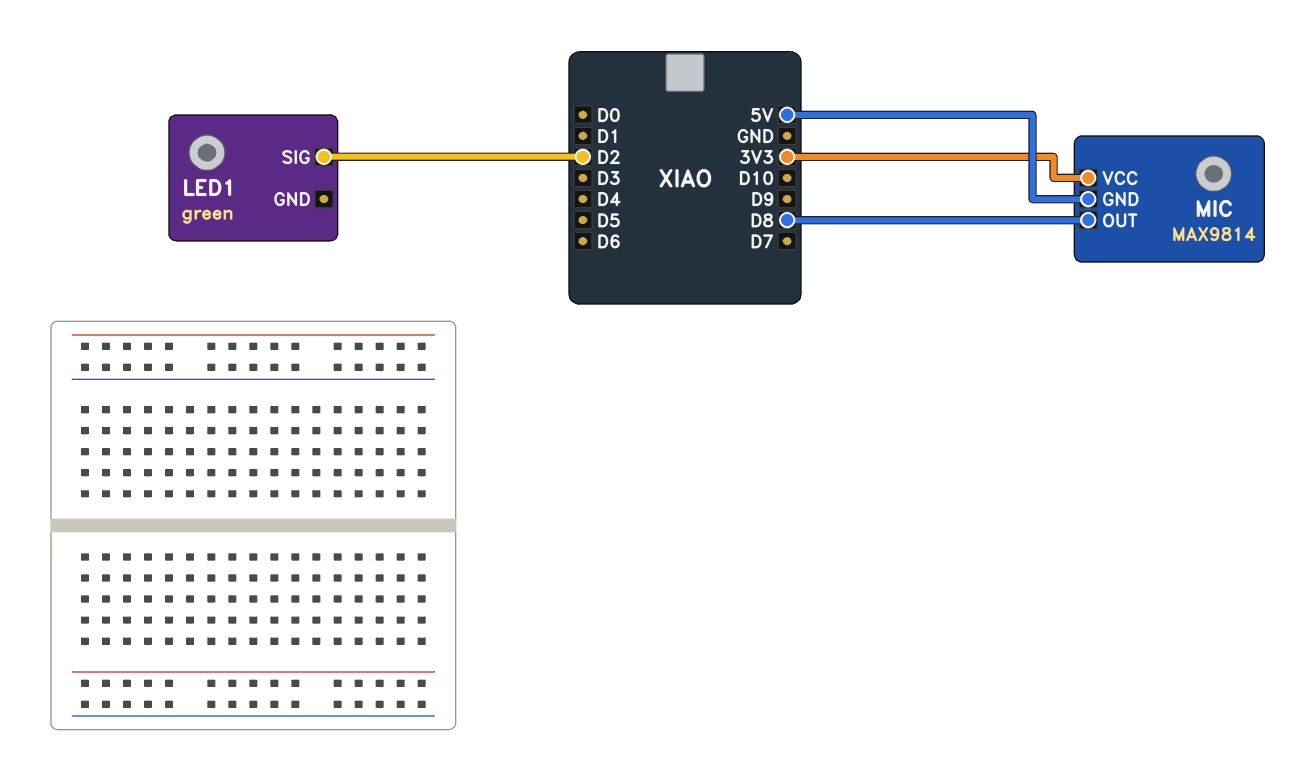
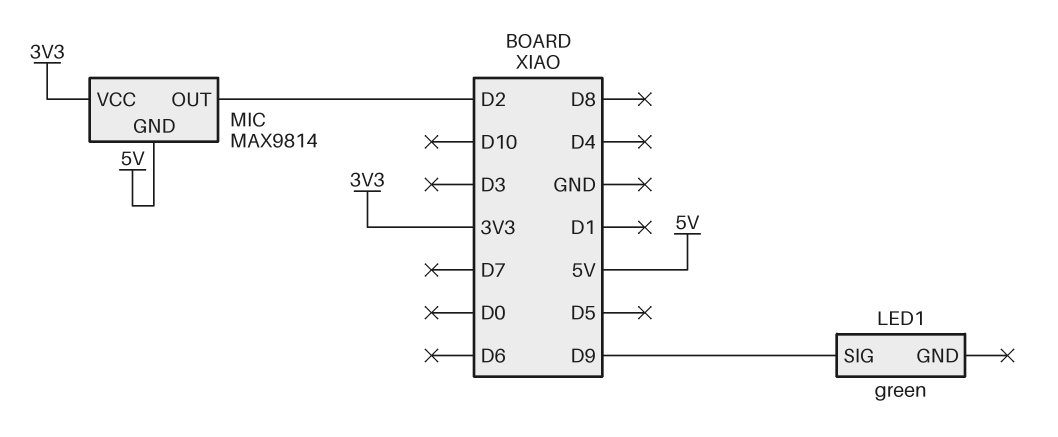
LED1 pin SIG: D2 -> D9
MIC pin OUT: D8 -> D2

